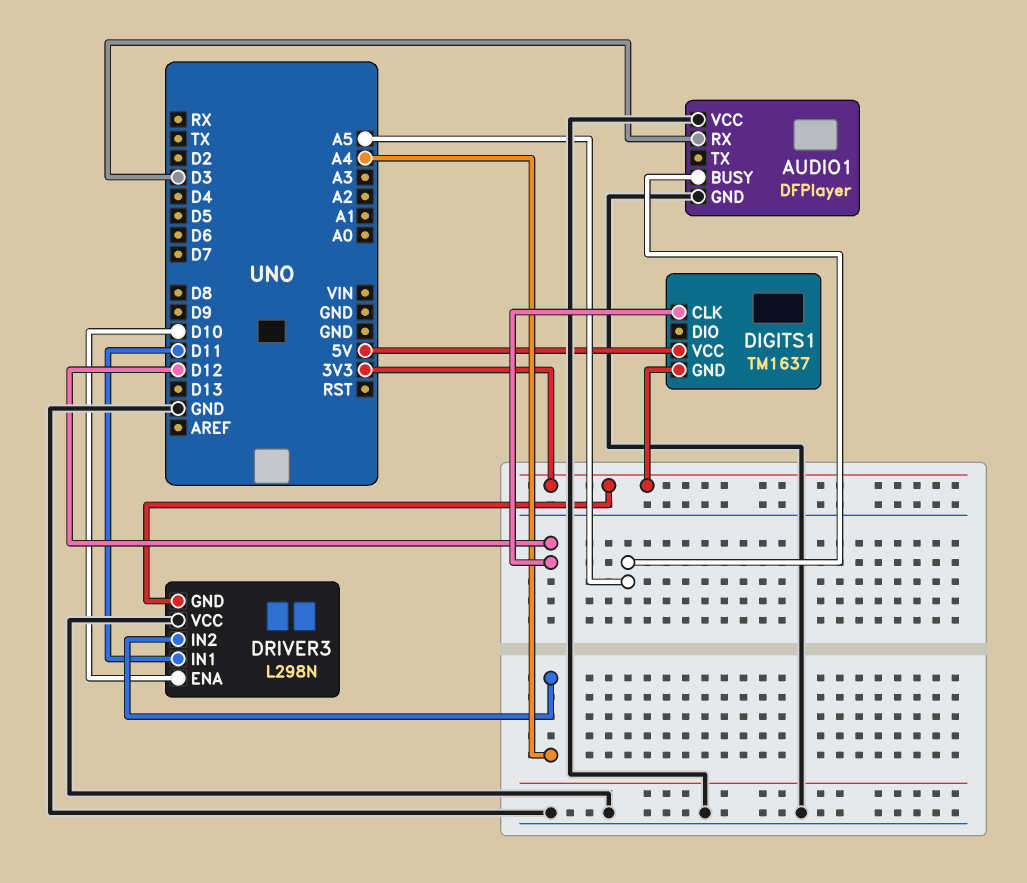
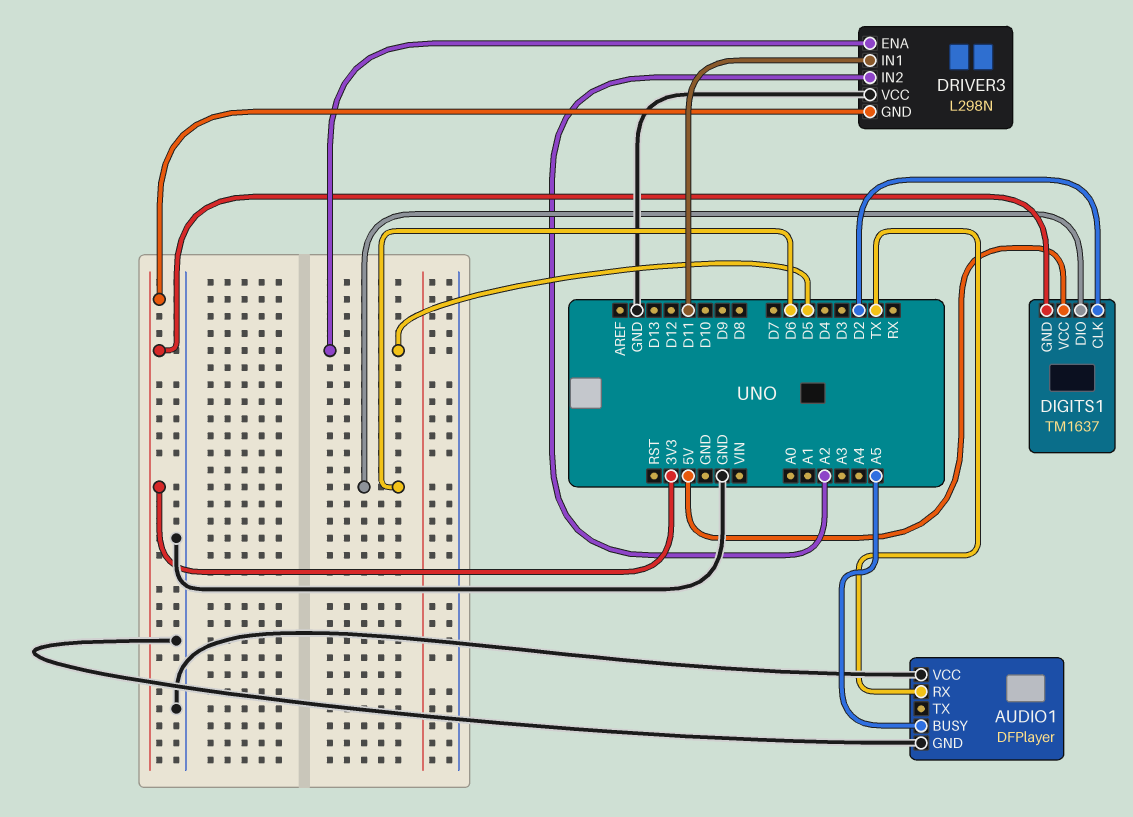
AUDIO1 pin RX: D3 -> TX
DIGITS1 pin CLK: D12 -> D2
DIGITS1 pin DIO: none -> D6
DRIVER3 pin ENA: D10 -> D5
DRIVER3 pin IN2: A4 -> A2

